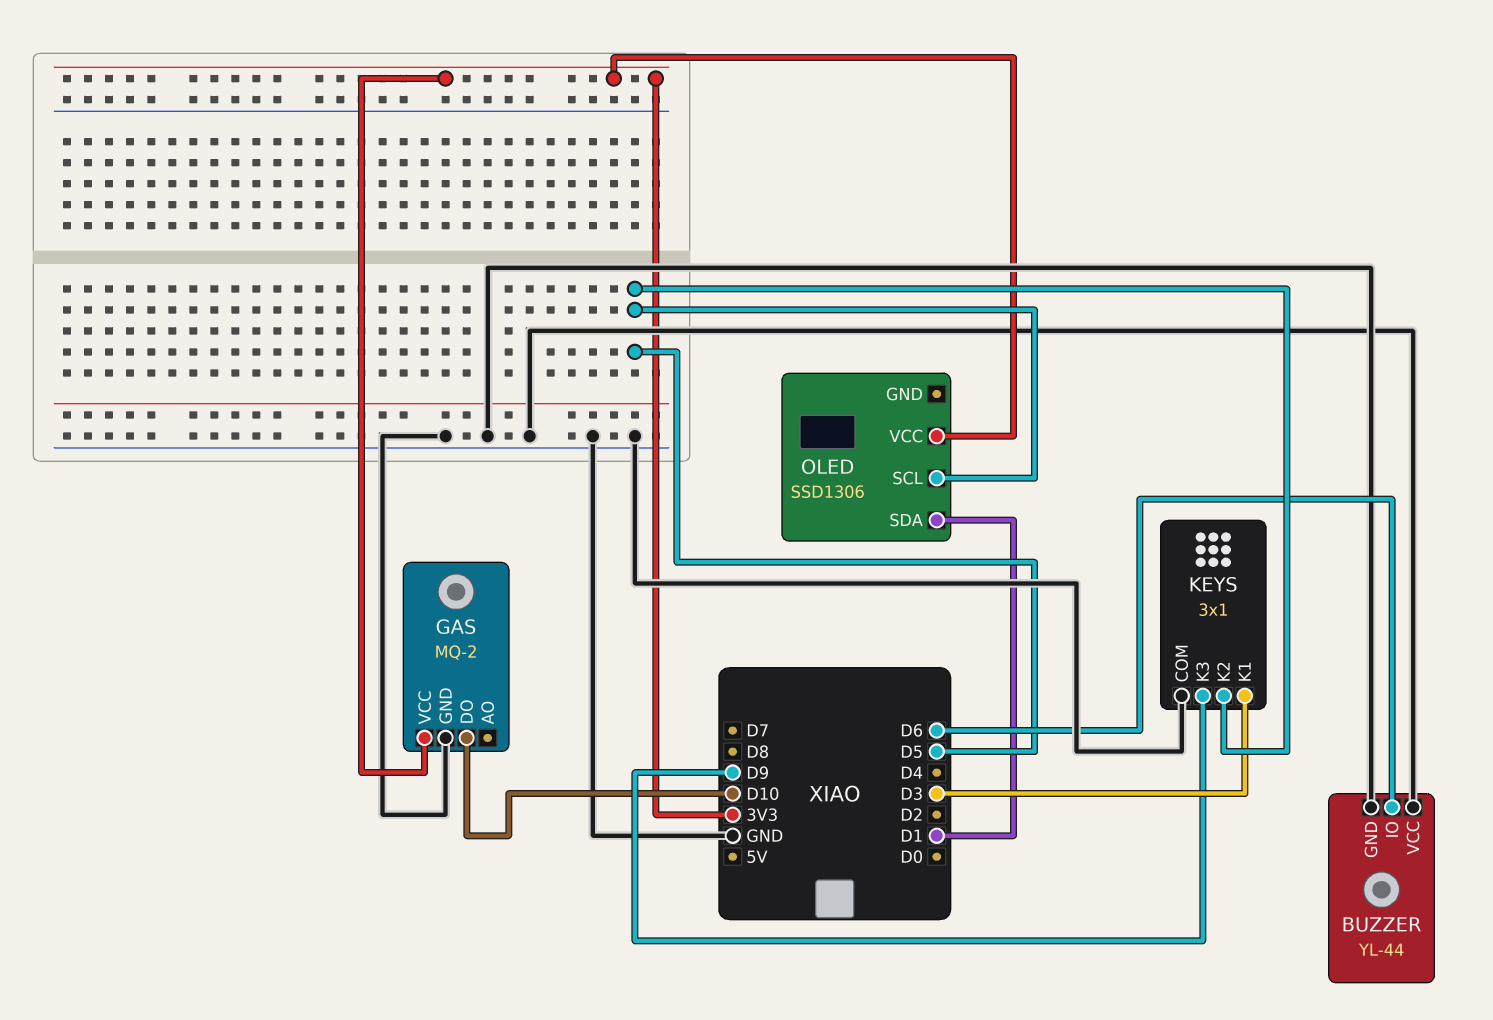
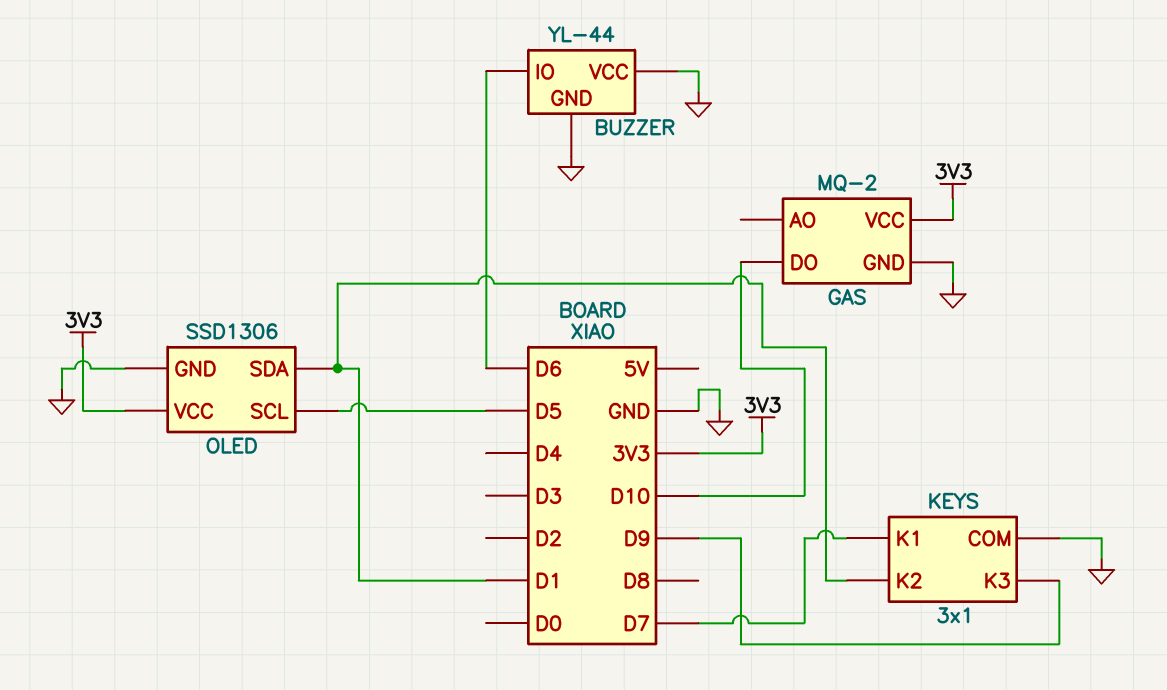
KEYS pin K1: D3 -> D7
KEYS pin K2: D5 -> D1
OLED pin GND: none -> GND

